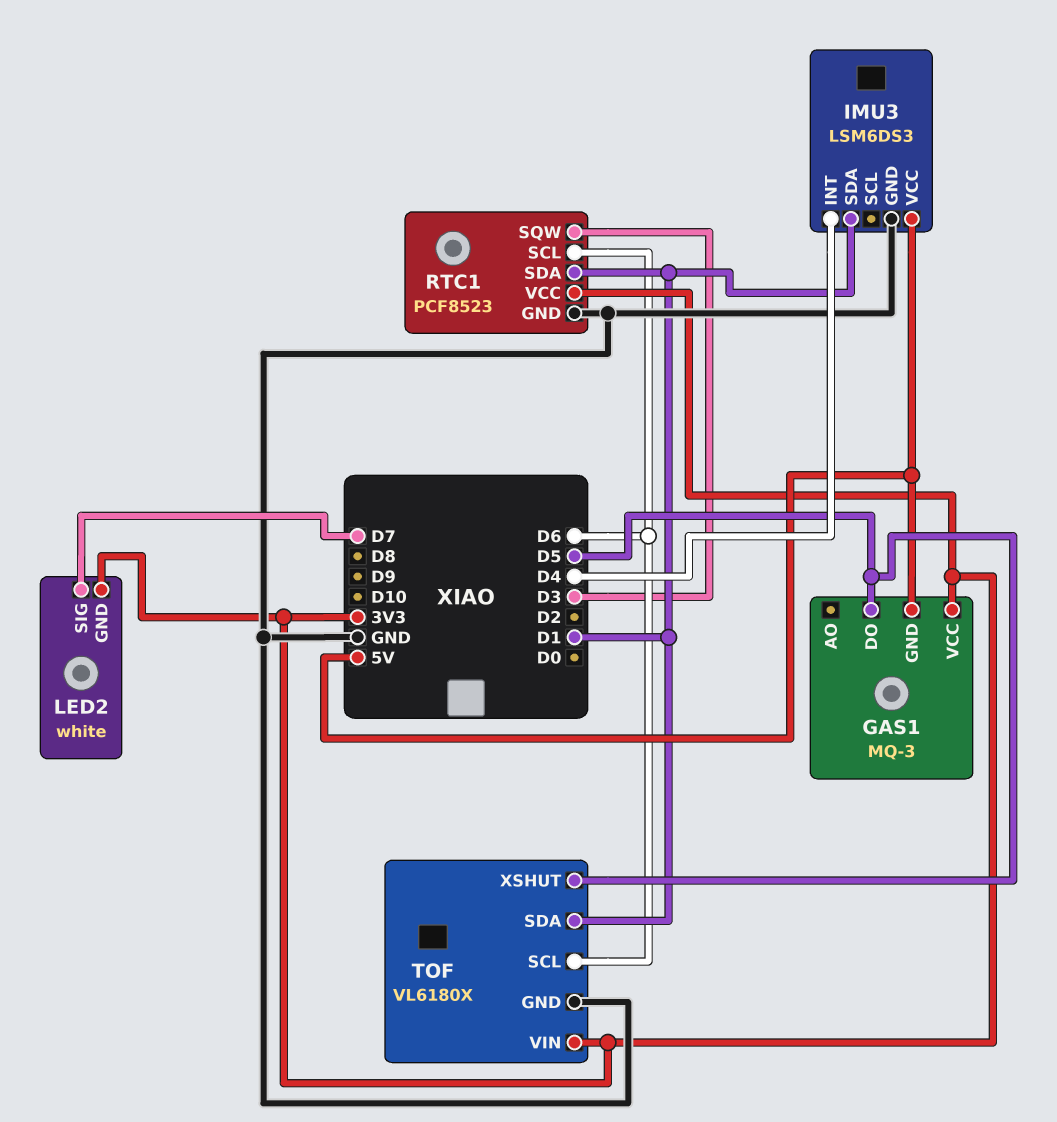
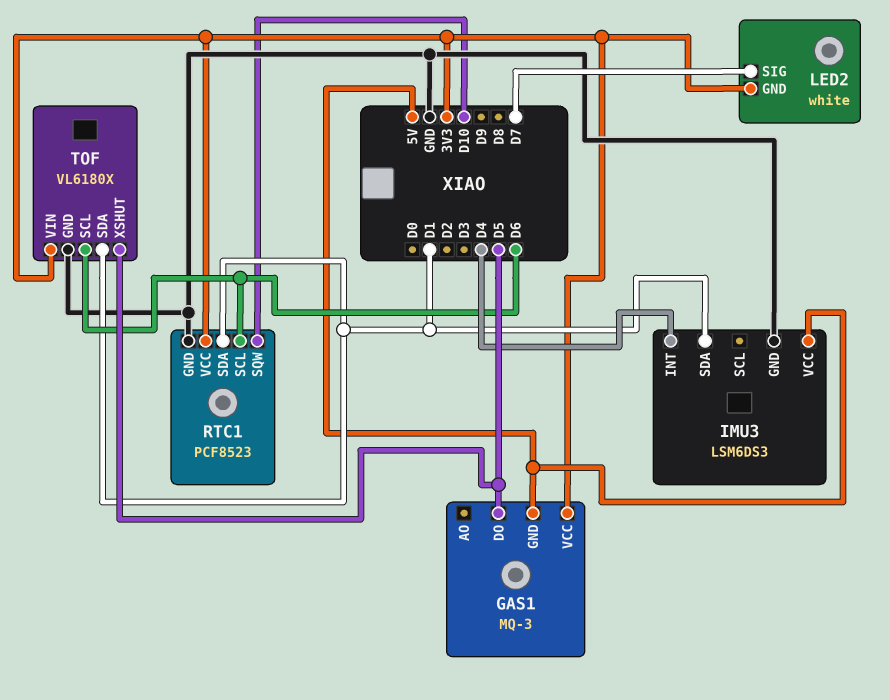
RTC1 pin SQW: D3 -> D10

